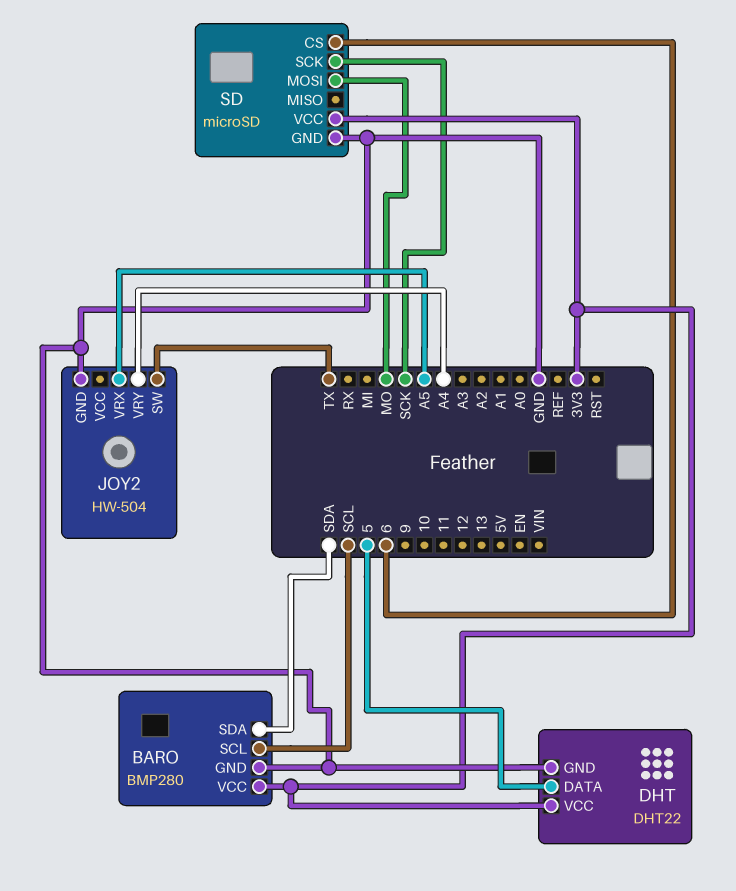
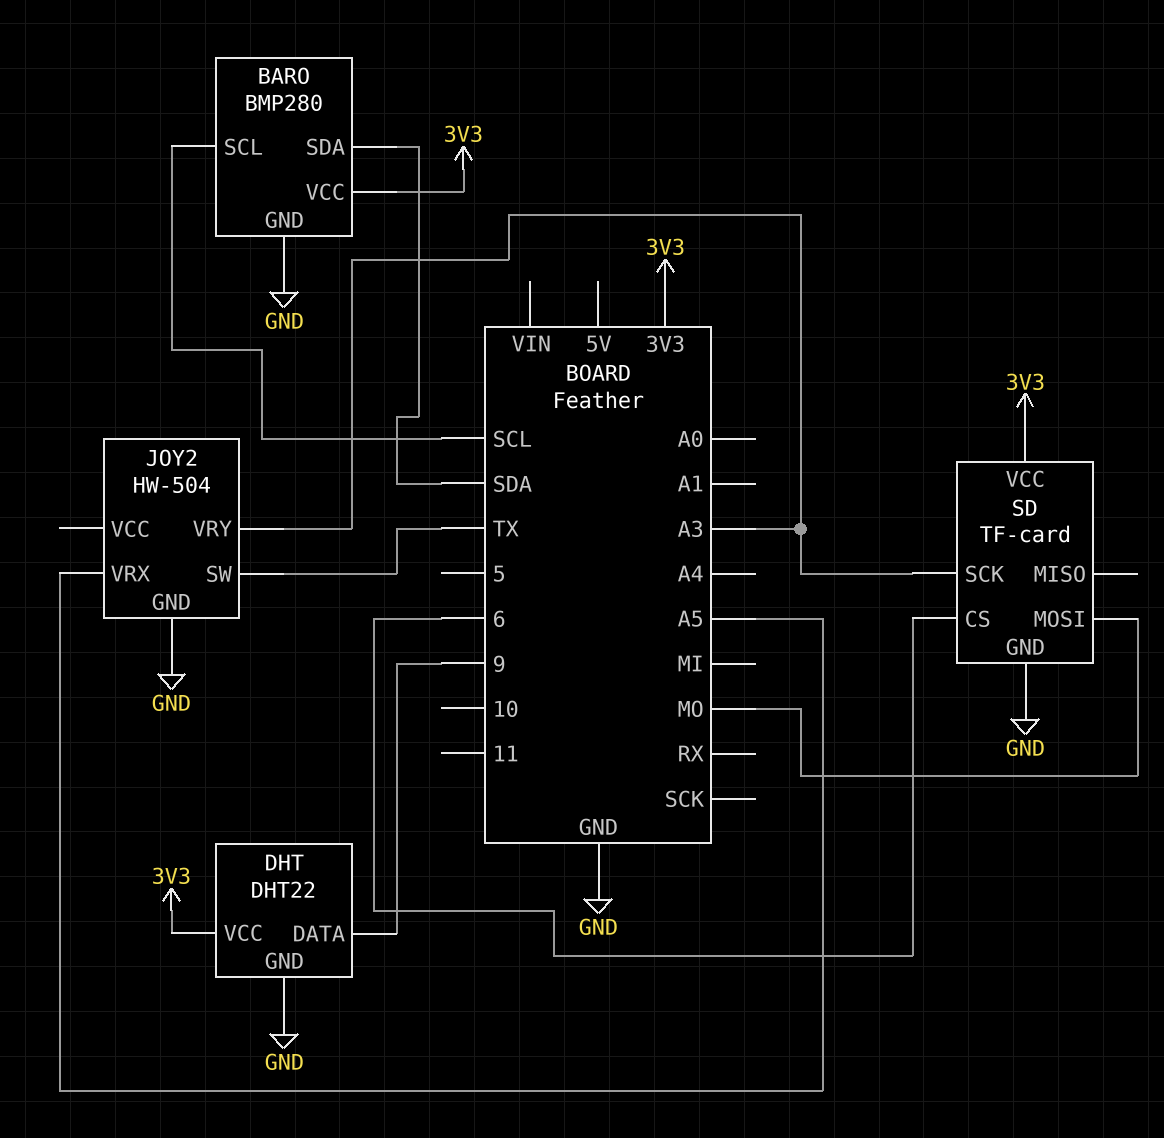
DHT pin DATA: 5 -> 9
JOY2 pin VRY: A4 -> A3
SD: microSD -> TF-card
SD pin SCK: SCK -> A3

